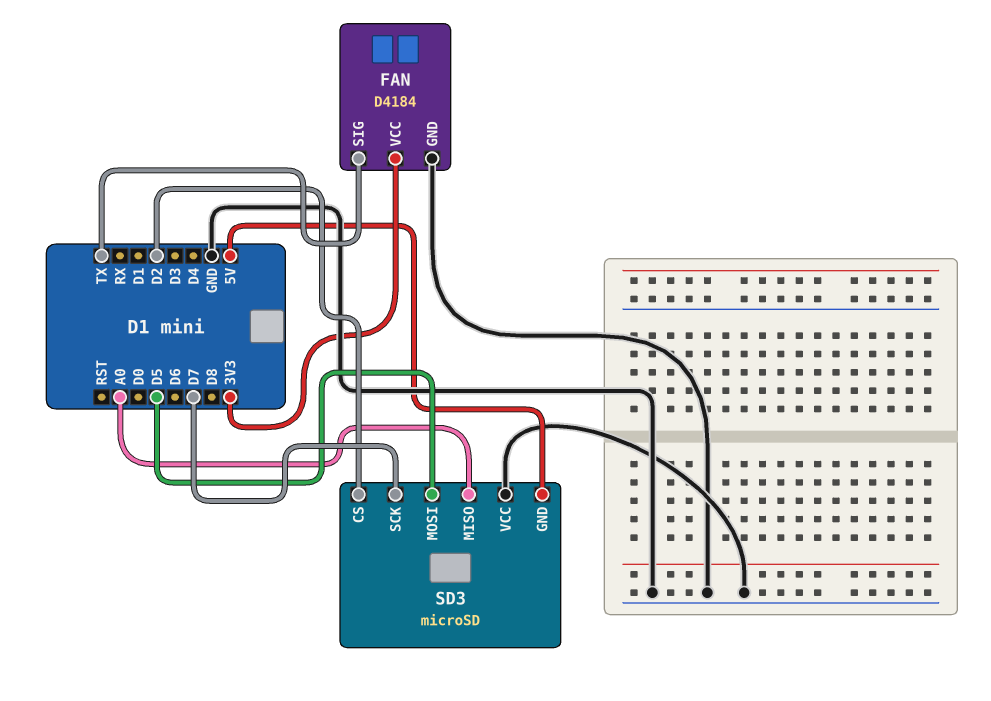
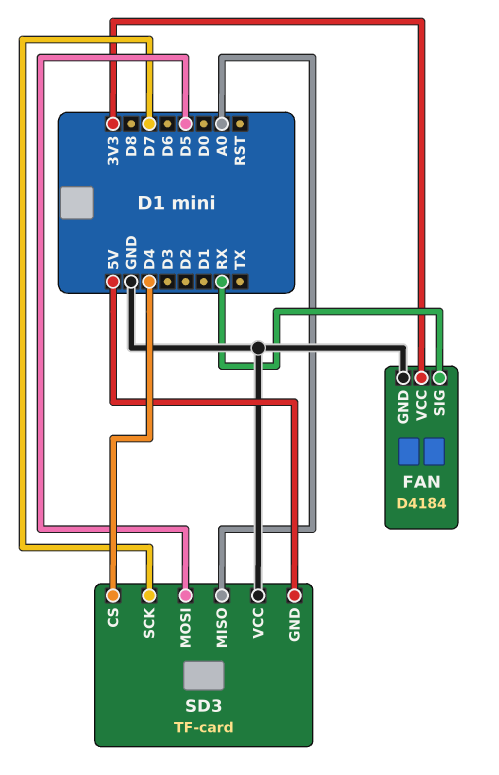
FAN pin SIG: TX -> RX
SD3: microSD -> TF-card
SD3 pin CS: D2 -> D4

